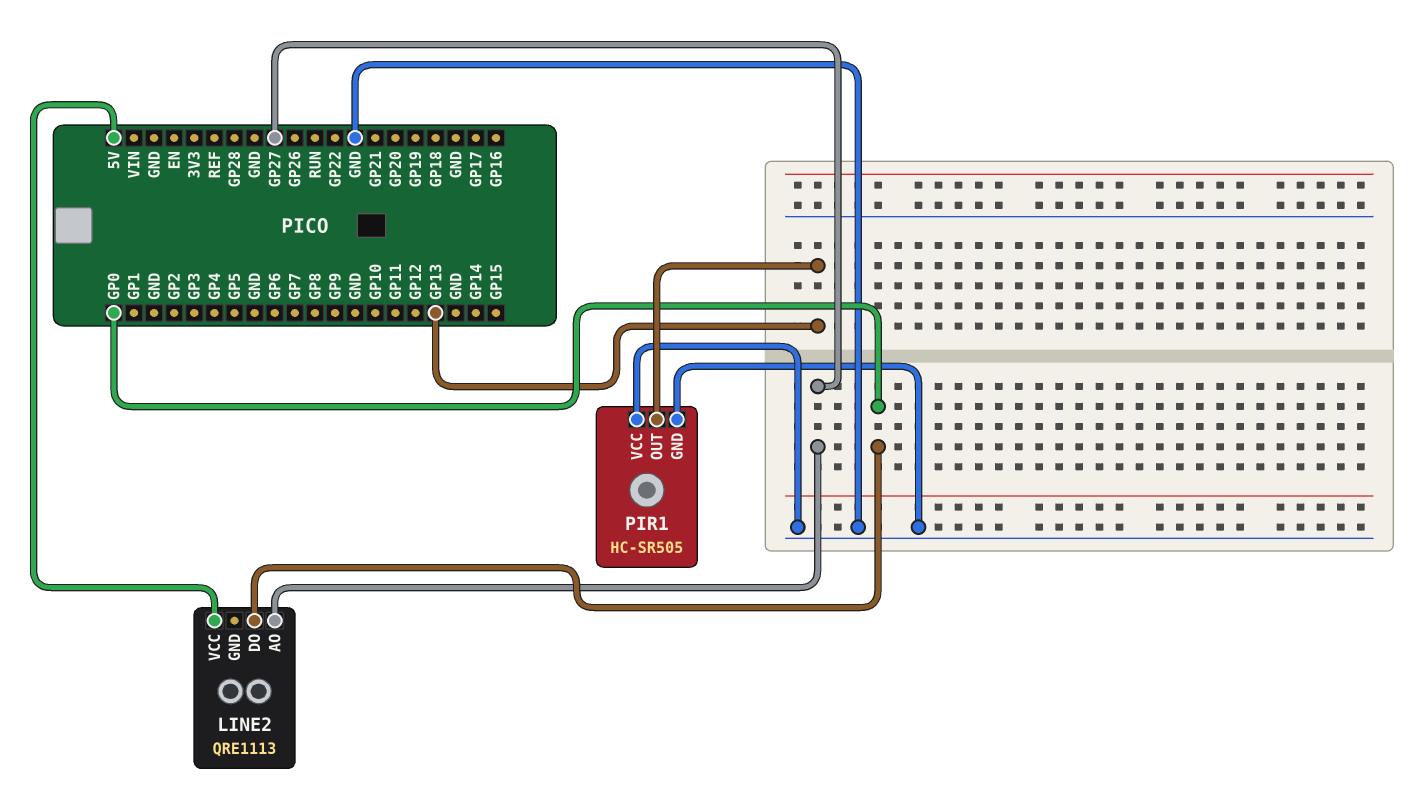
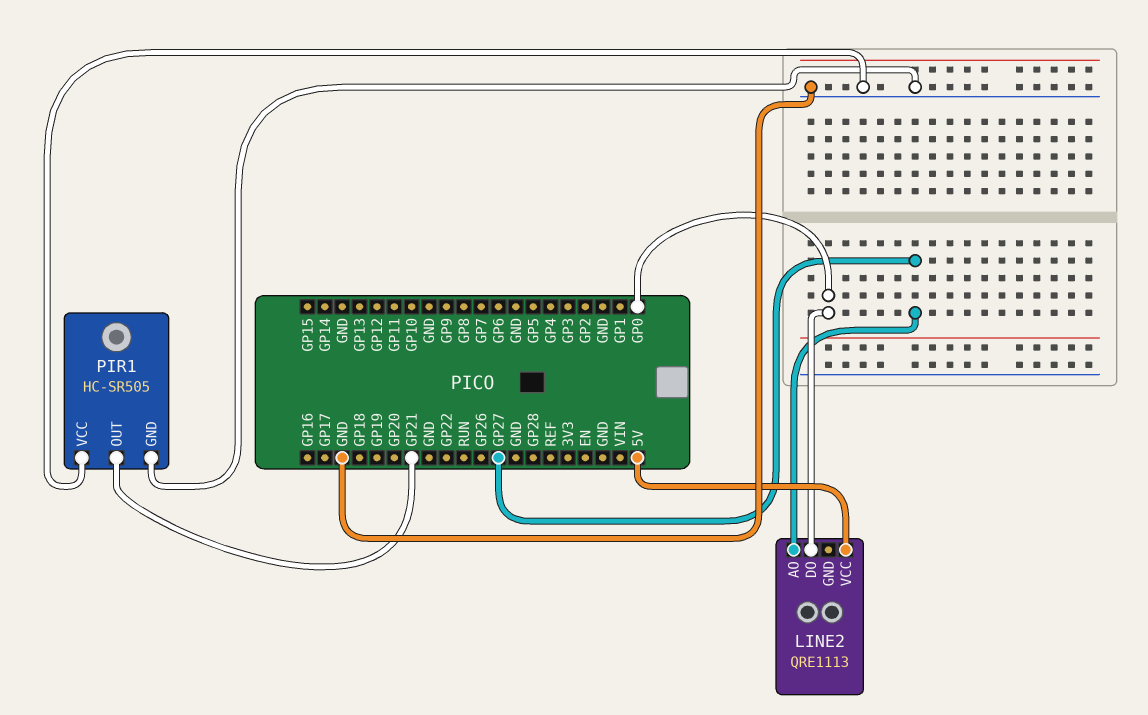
PIR1 pin OUT: GP13 -> GP21

